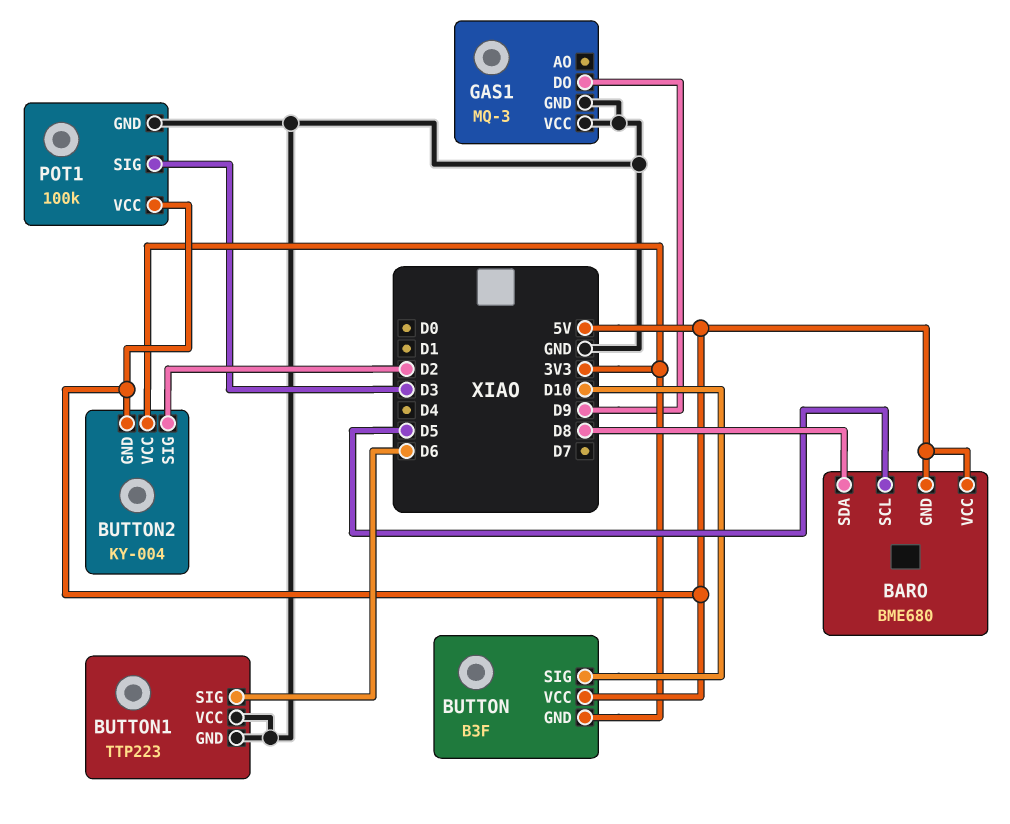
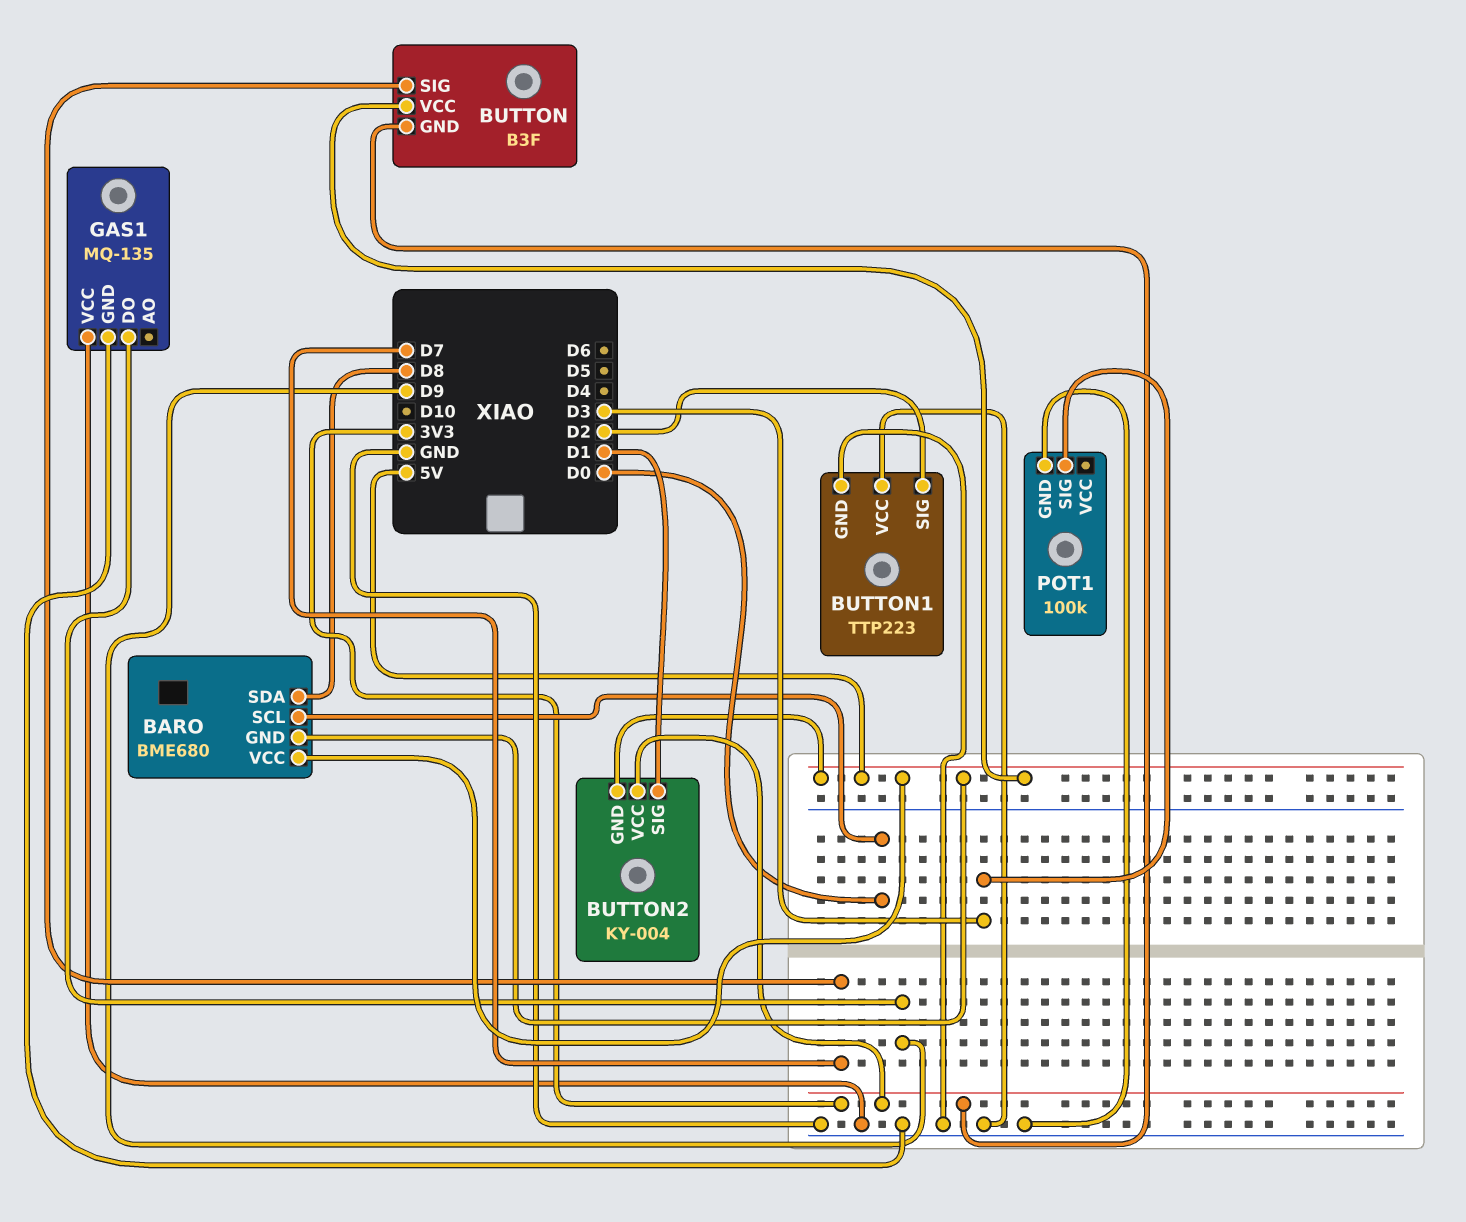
BARO pin SCL: D5 -> D0
BUTTON pin SIG: D10 -> D7
BUTTON1 pin SIG: D6 -> D2
BUTTON2 pin SIG: D2 -> D1
GAS1: MQ-3 -> MQ-135
POT1 pin VCC: 5V -> none

